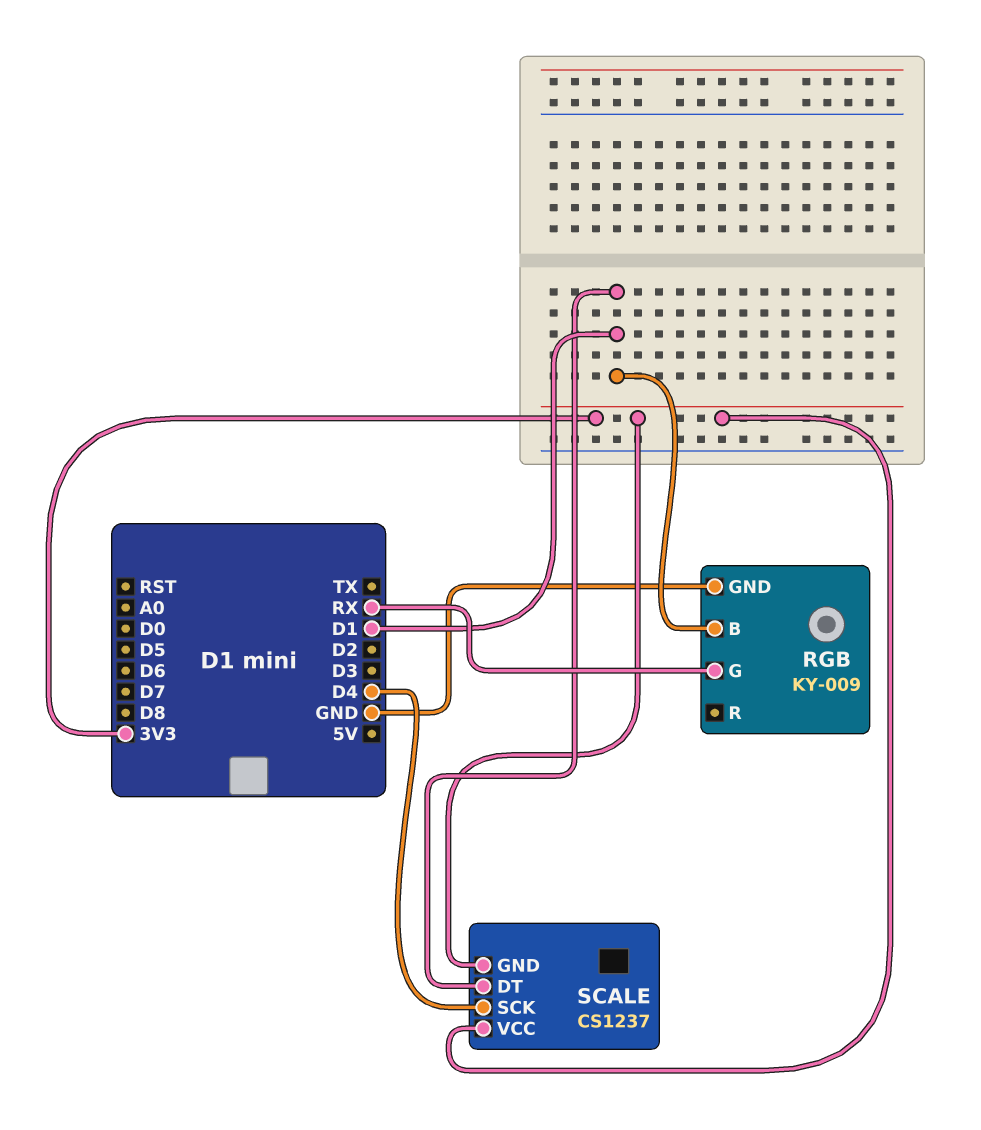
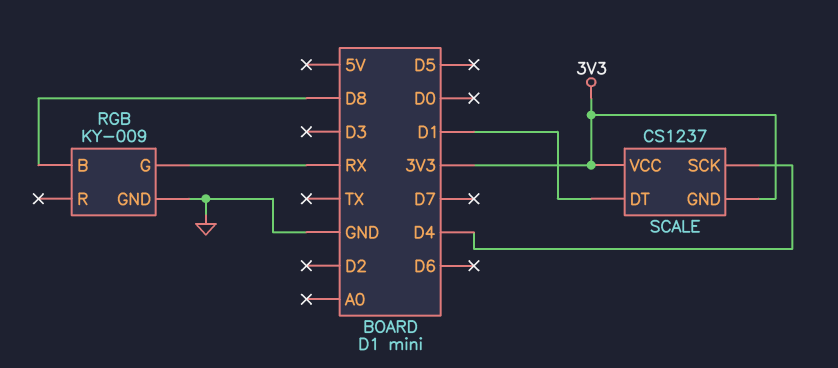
RGB pin B: D1 -> D8

